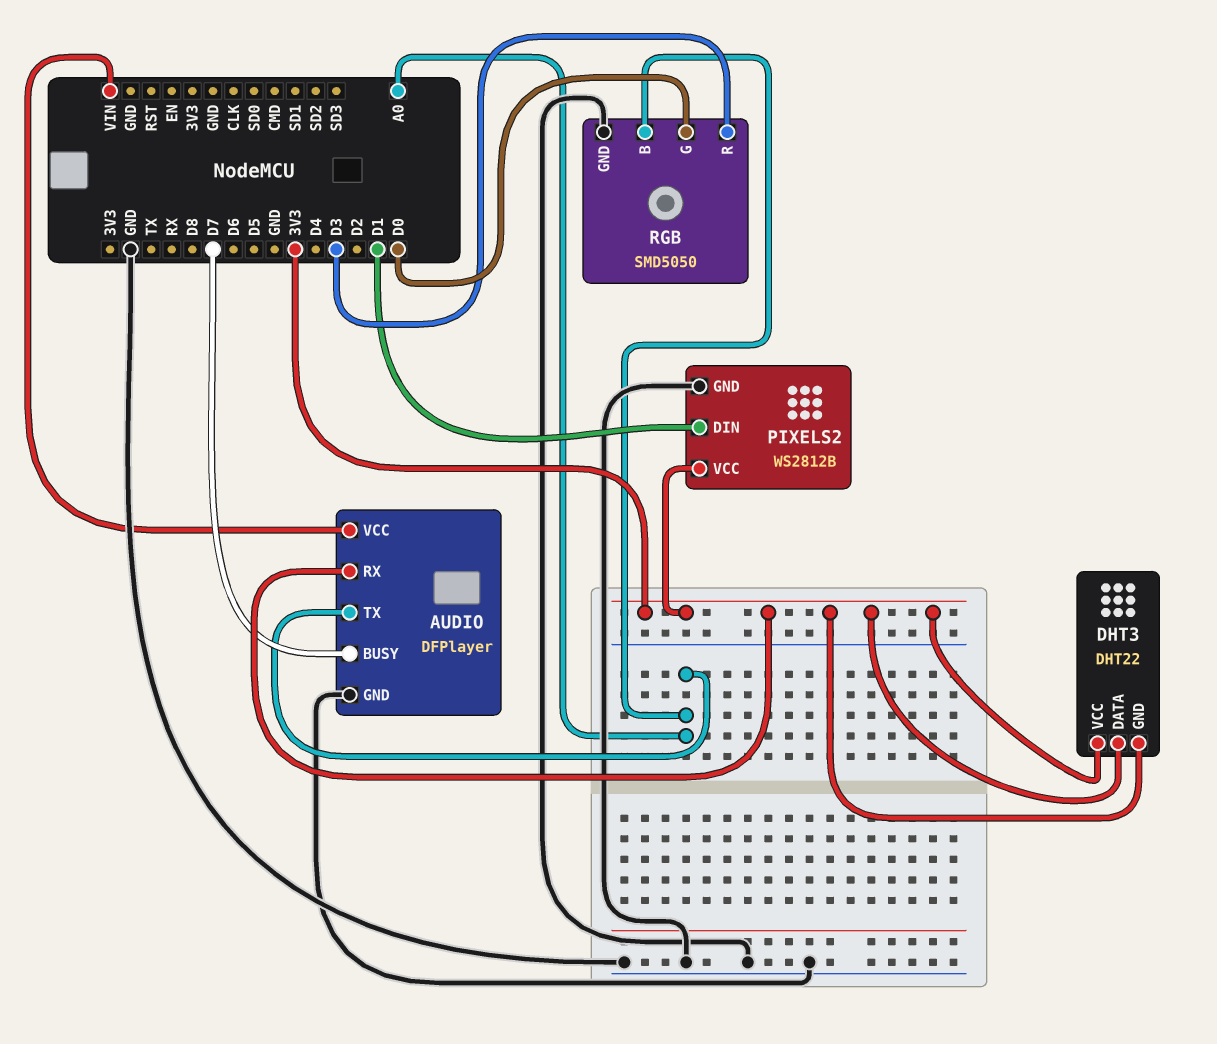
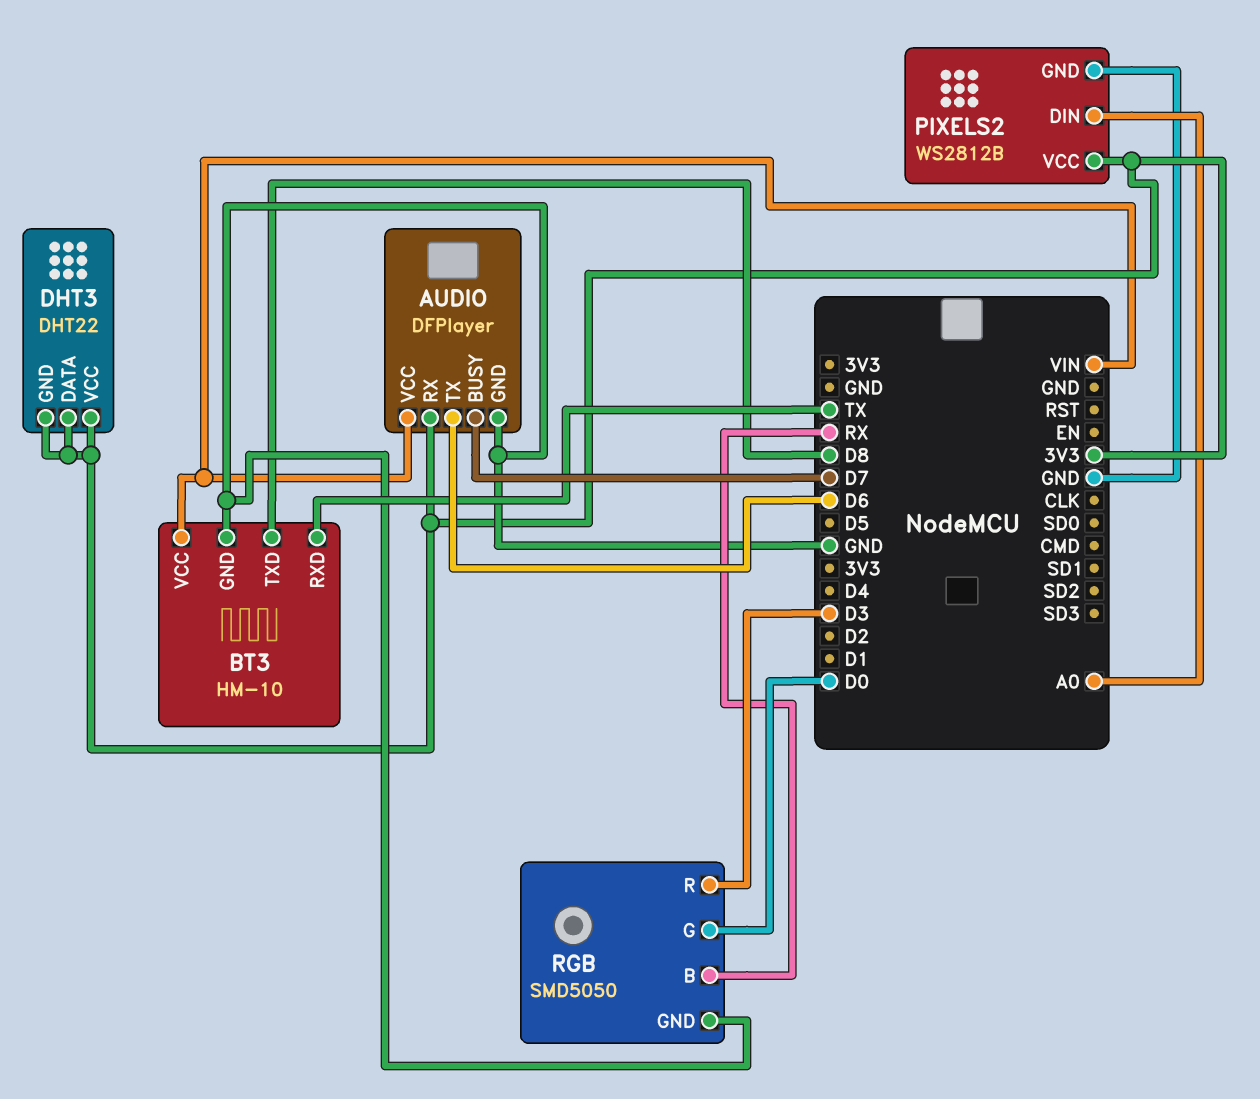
AUDIO pin TX: A0 -> D6
BT3: none -> HM-10
BT3 pin GND: none -> GND
BT3 pin RXD: none -> TX
BT3 pin TXD: none -> D8
BT3 pin VCC: none -> VIN
PIXELS2 pin DIN: D1 -> A0
RGB pin B: A0 -> RX

